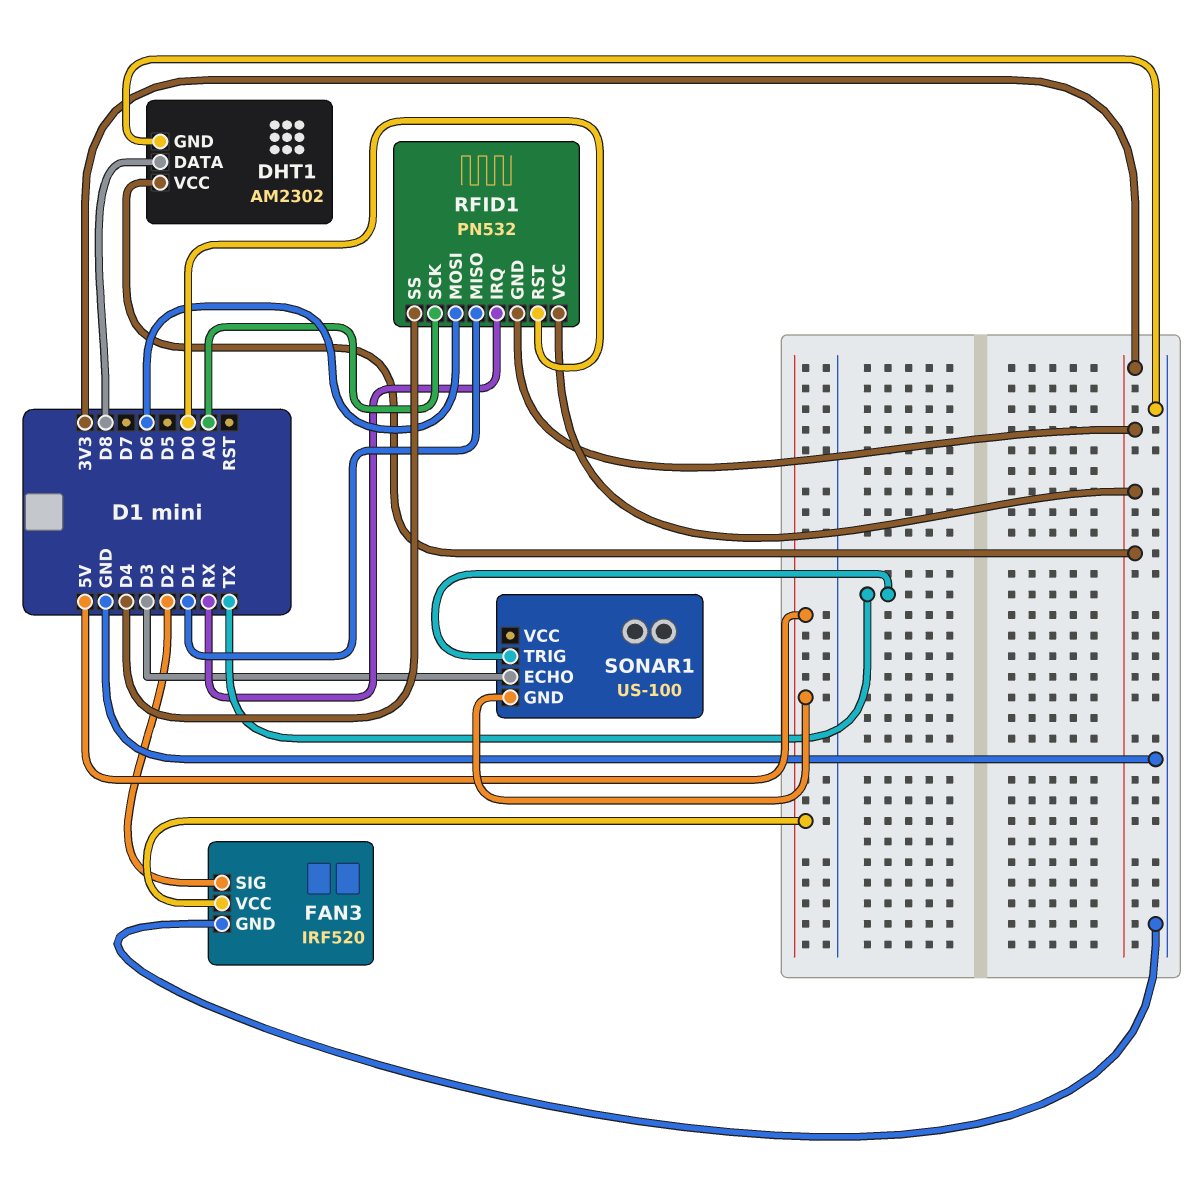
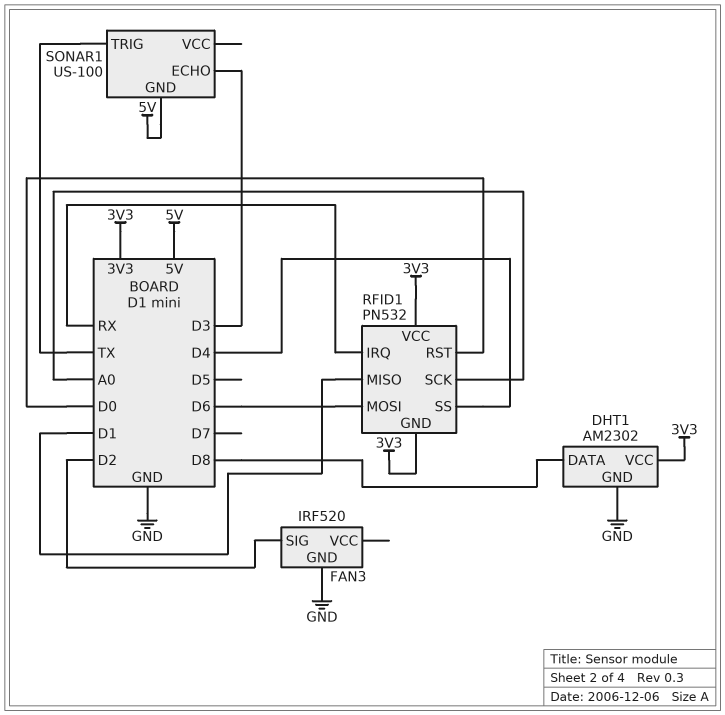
FAN3 pin VCC: 5V -> none

